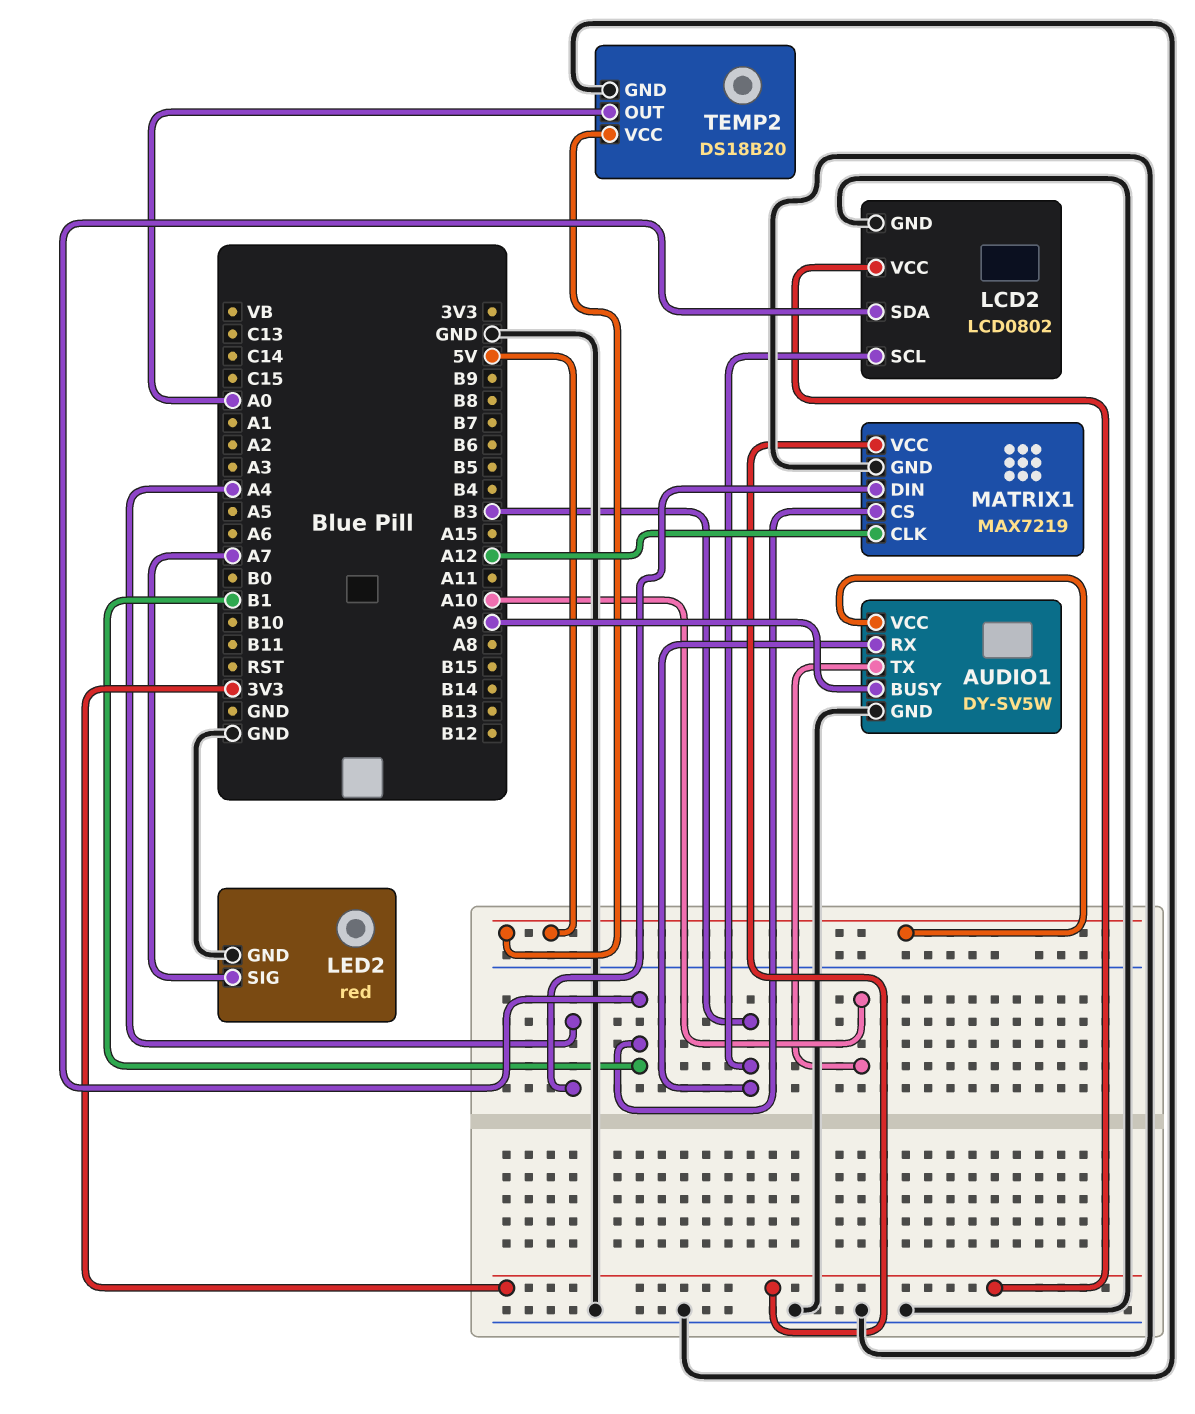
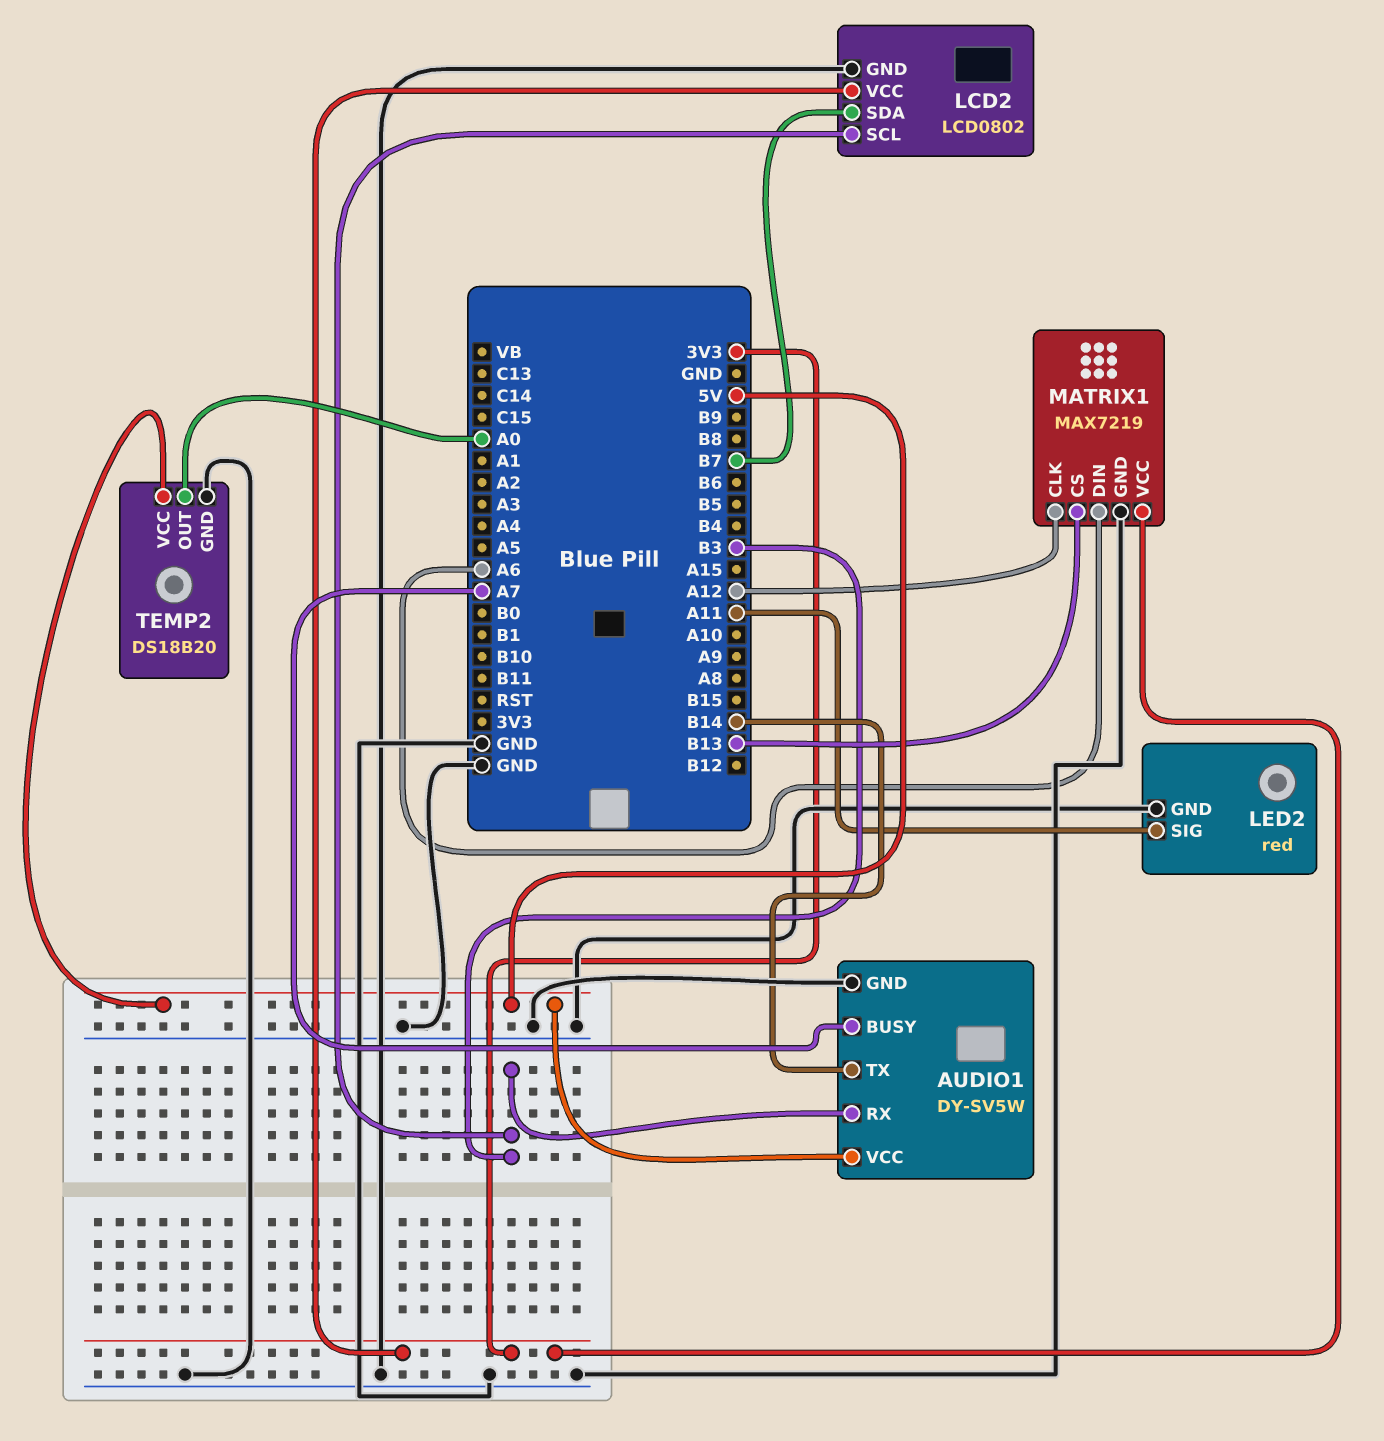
AUDIO1 pin BUSY: A9 -> A7
AUDIO1 pin TX: A10 -> B14
LCD2 pin SDA: B1 -> B7
LED2 pin SIG: A7 -> A11
MATRIX1 pin CS: B1 -> B13
MATRIX1 pin DIN: A4 -> A6

